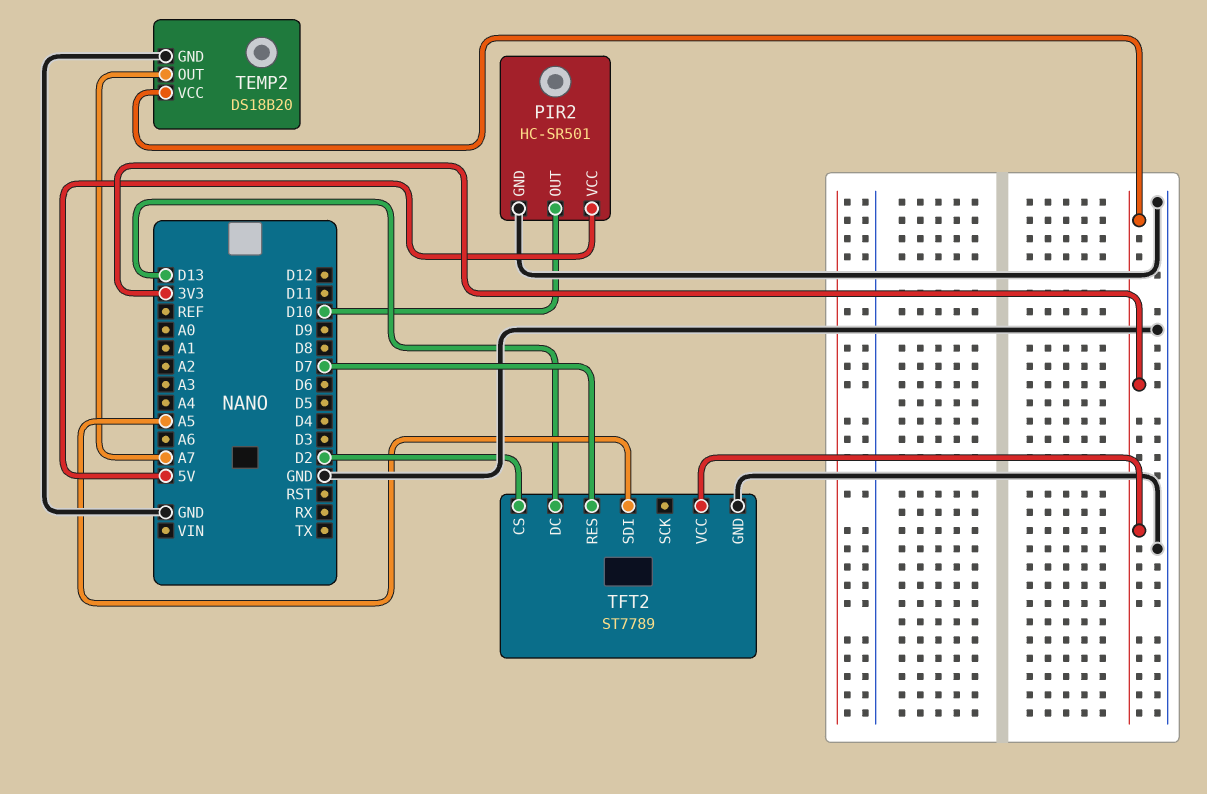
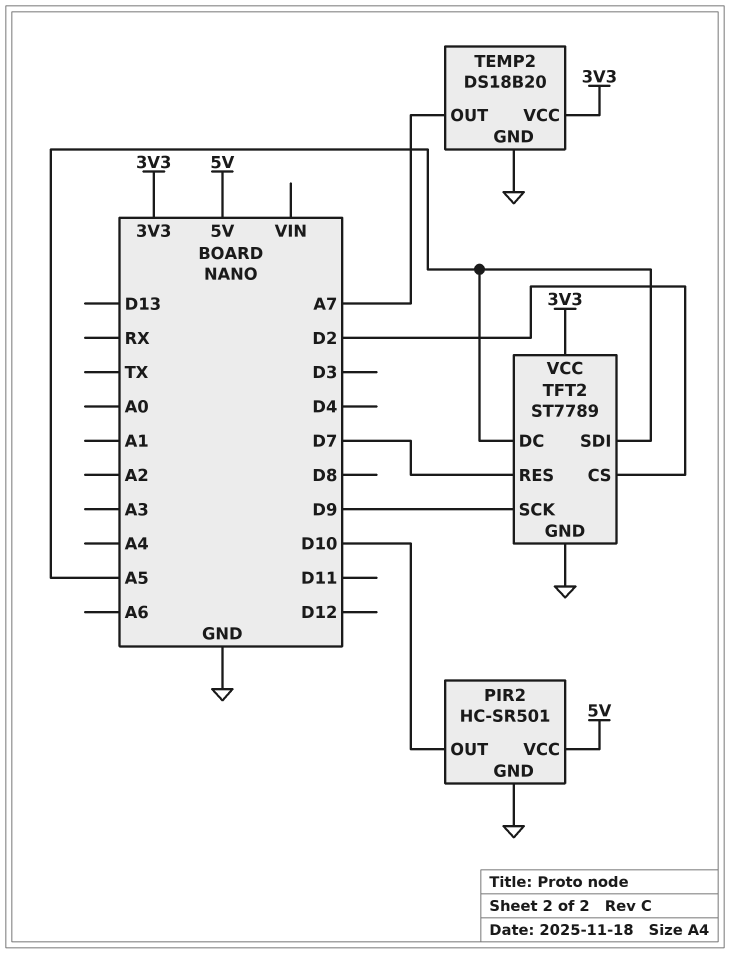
TFT2 pin DC: D13 -> A5
TFT2 pin SCK: none -> D9

